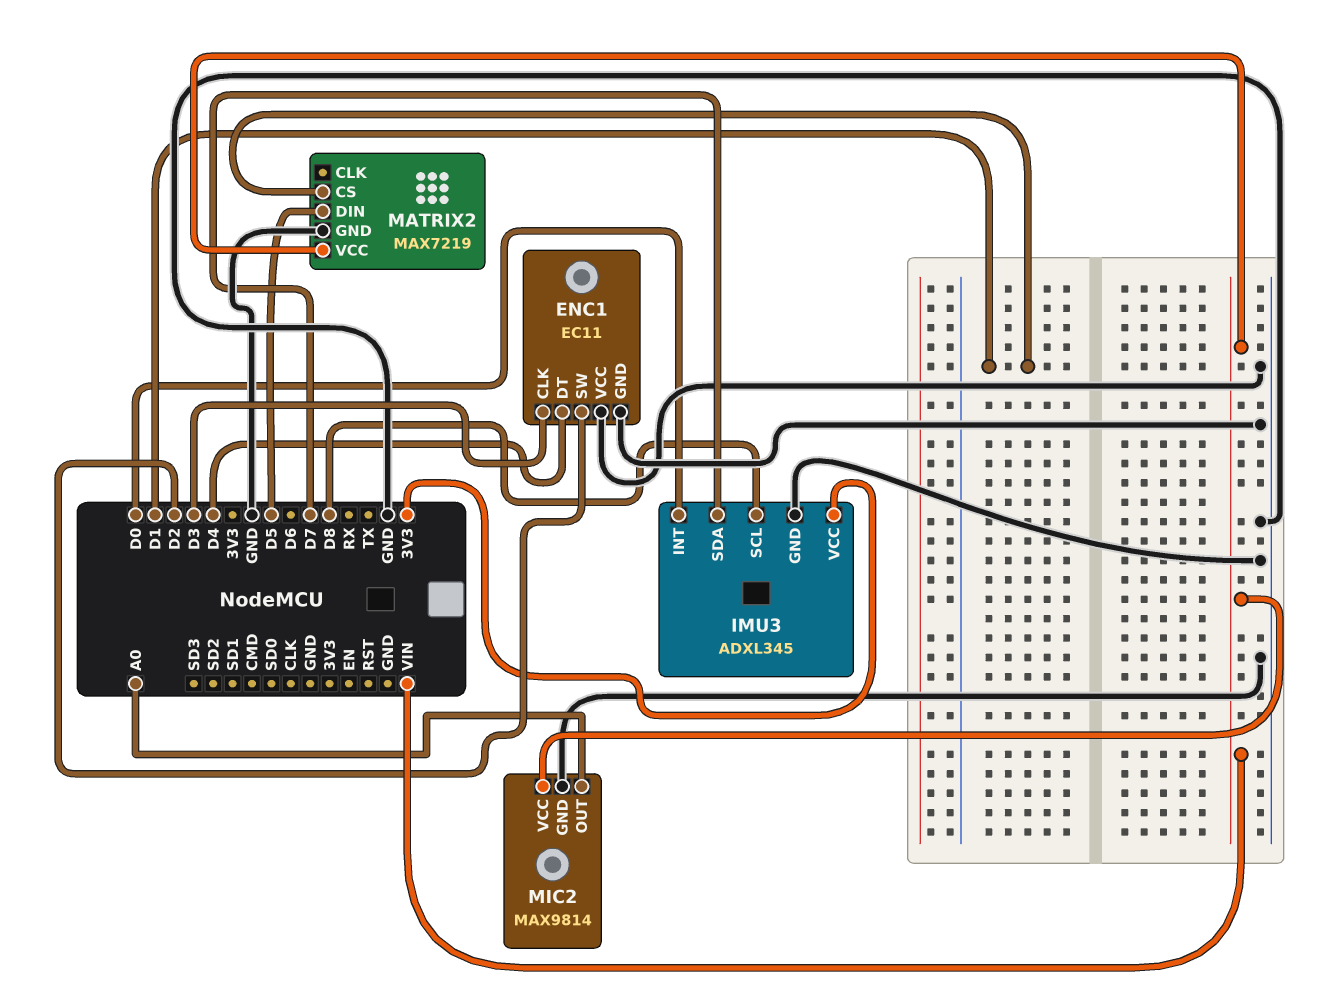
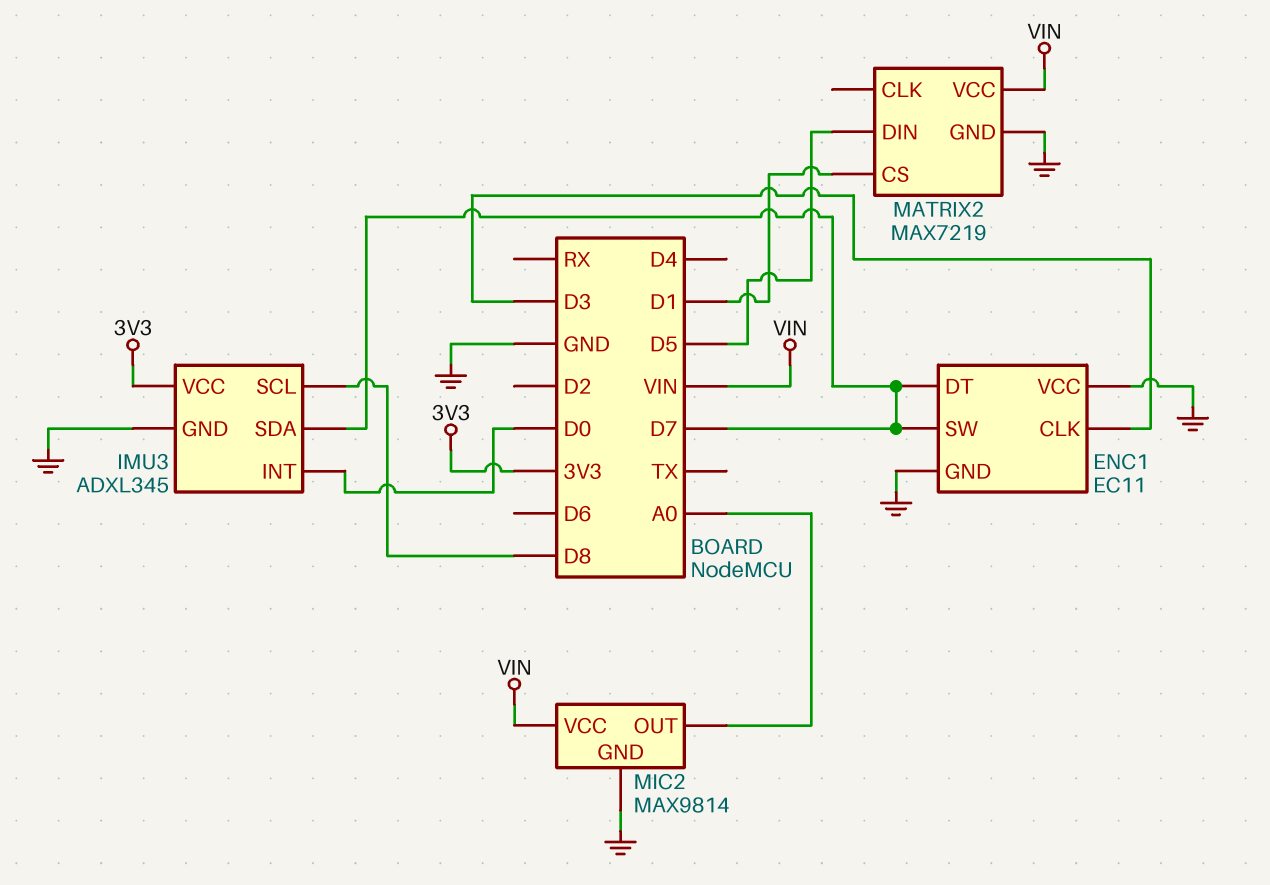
ENC1 pin DT: D4 -> D7
ENC1 pin SW: D2 -> D7

